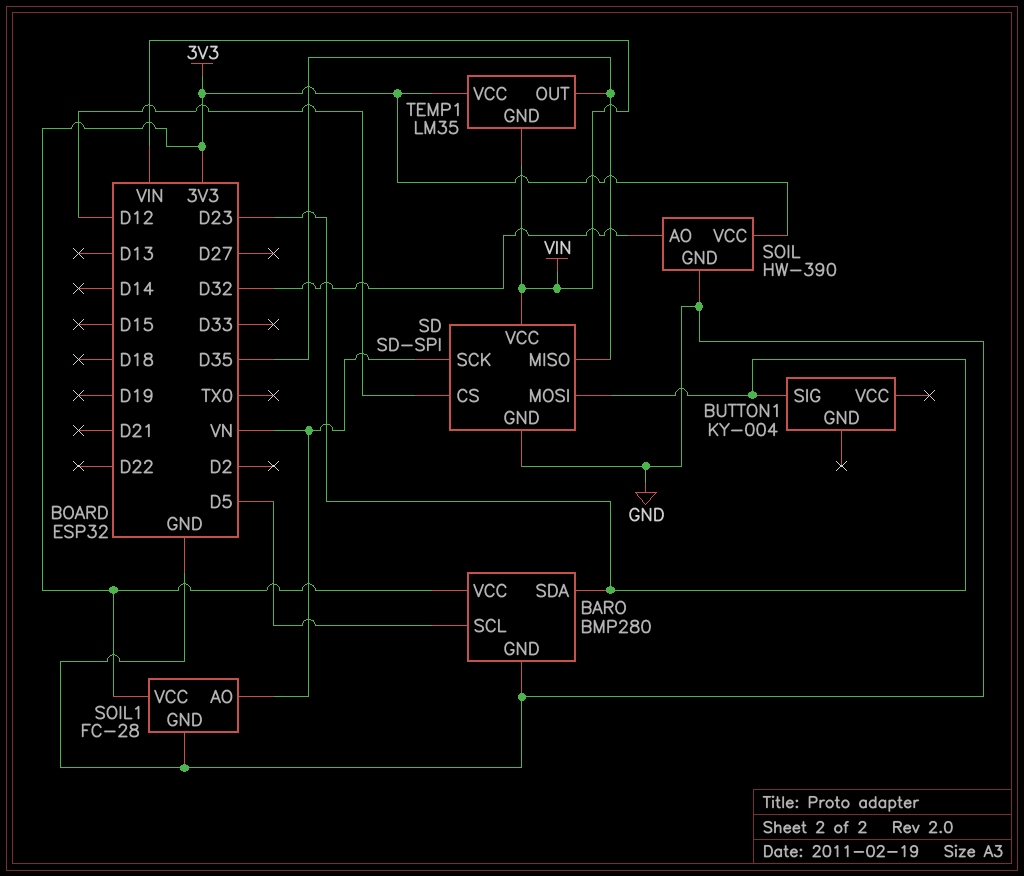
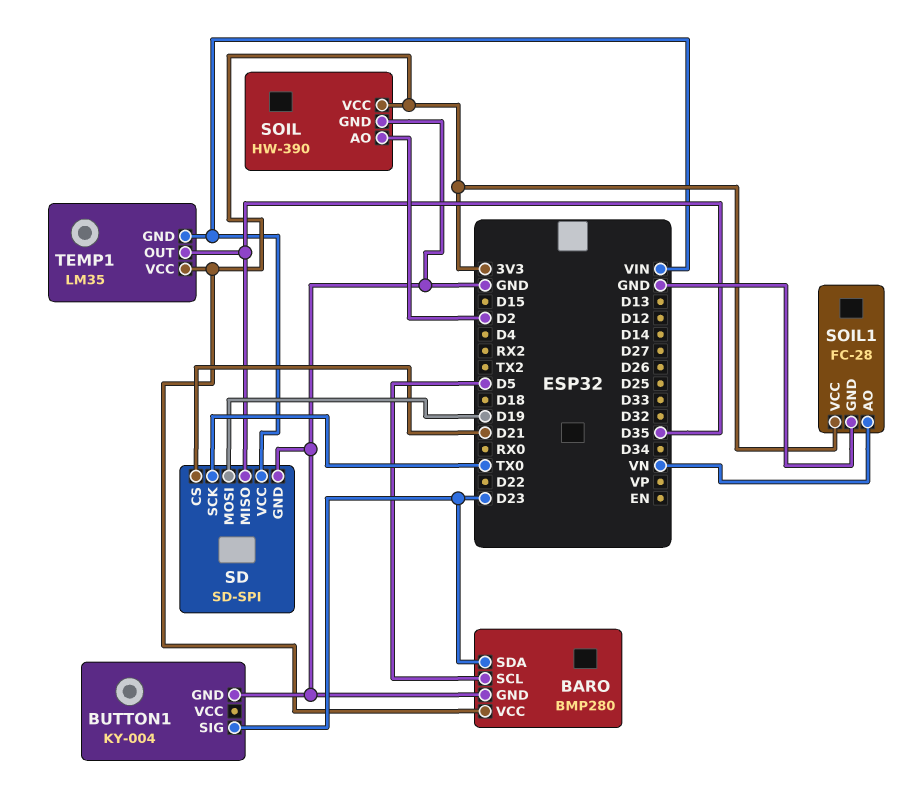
BUTTON1 pin GND: none -> GND
SD pin CS: D12 -> D21
SD pin MOSI: D23 -> D19
SD pin SCK: VN -> TX0
SOIL pin AO: D32 -> D2

